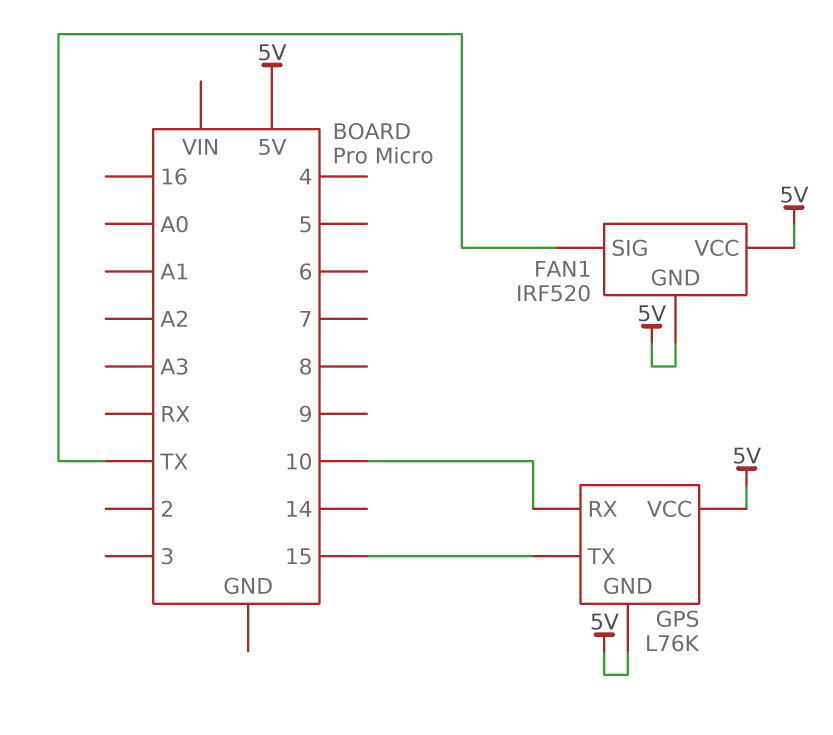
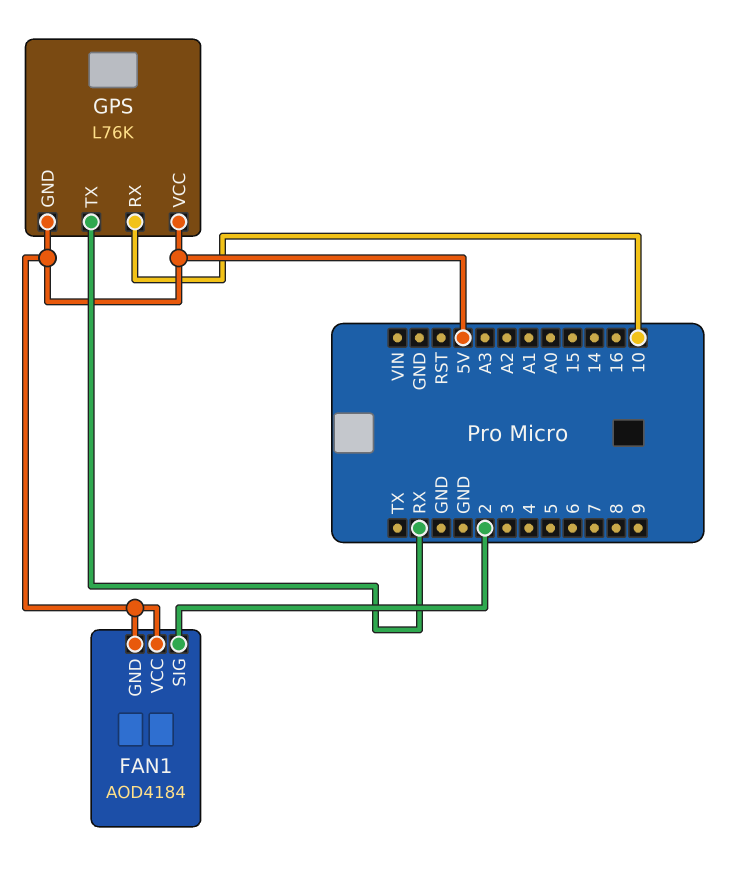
FAN1: IRF520 -> AOD4184
FAN1 pin SIG: TX -> 2
GPS pin TX: 15 -> RX

